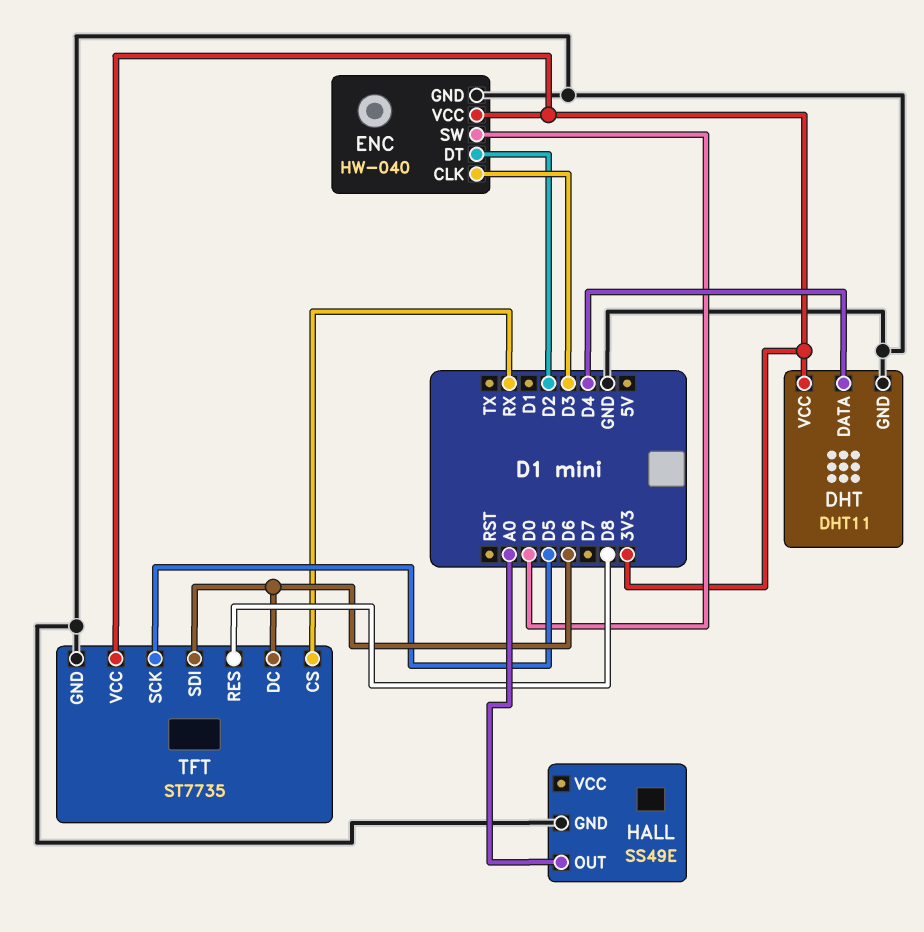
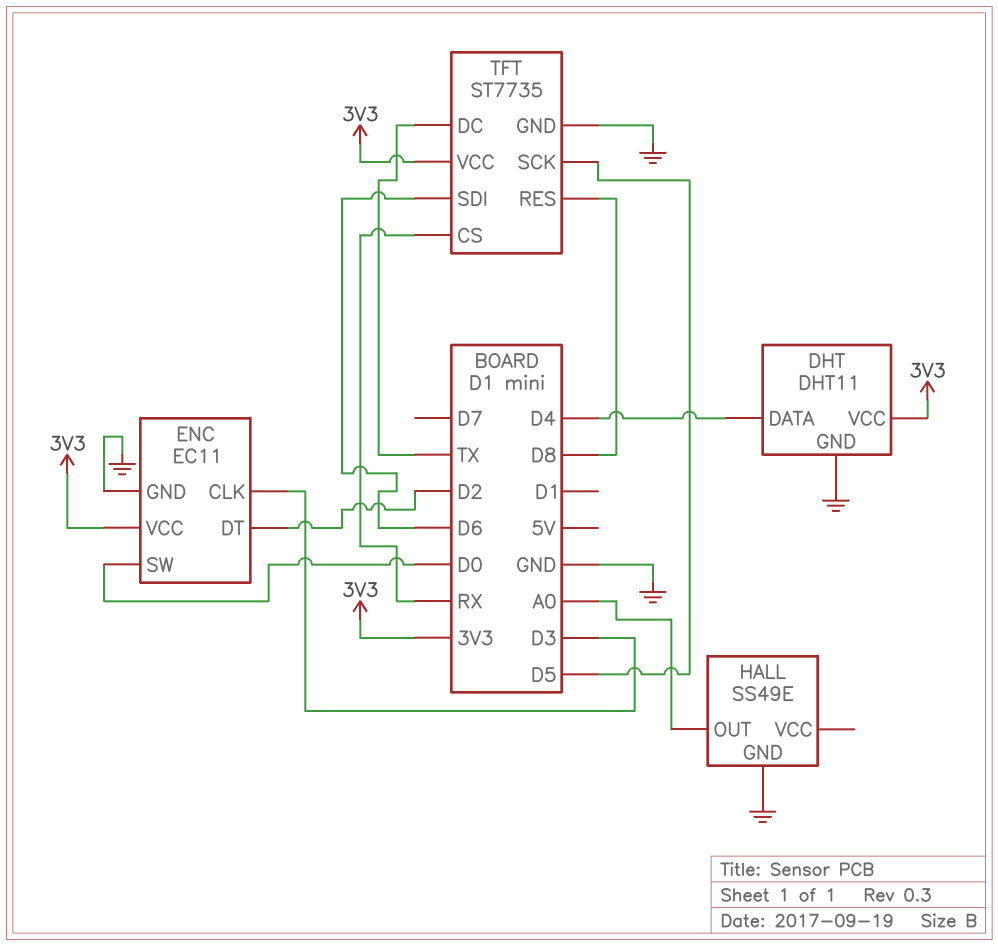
ENC: HW-040 -> EC11
TFT pin DC: D6 -> TX

